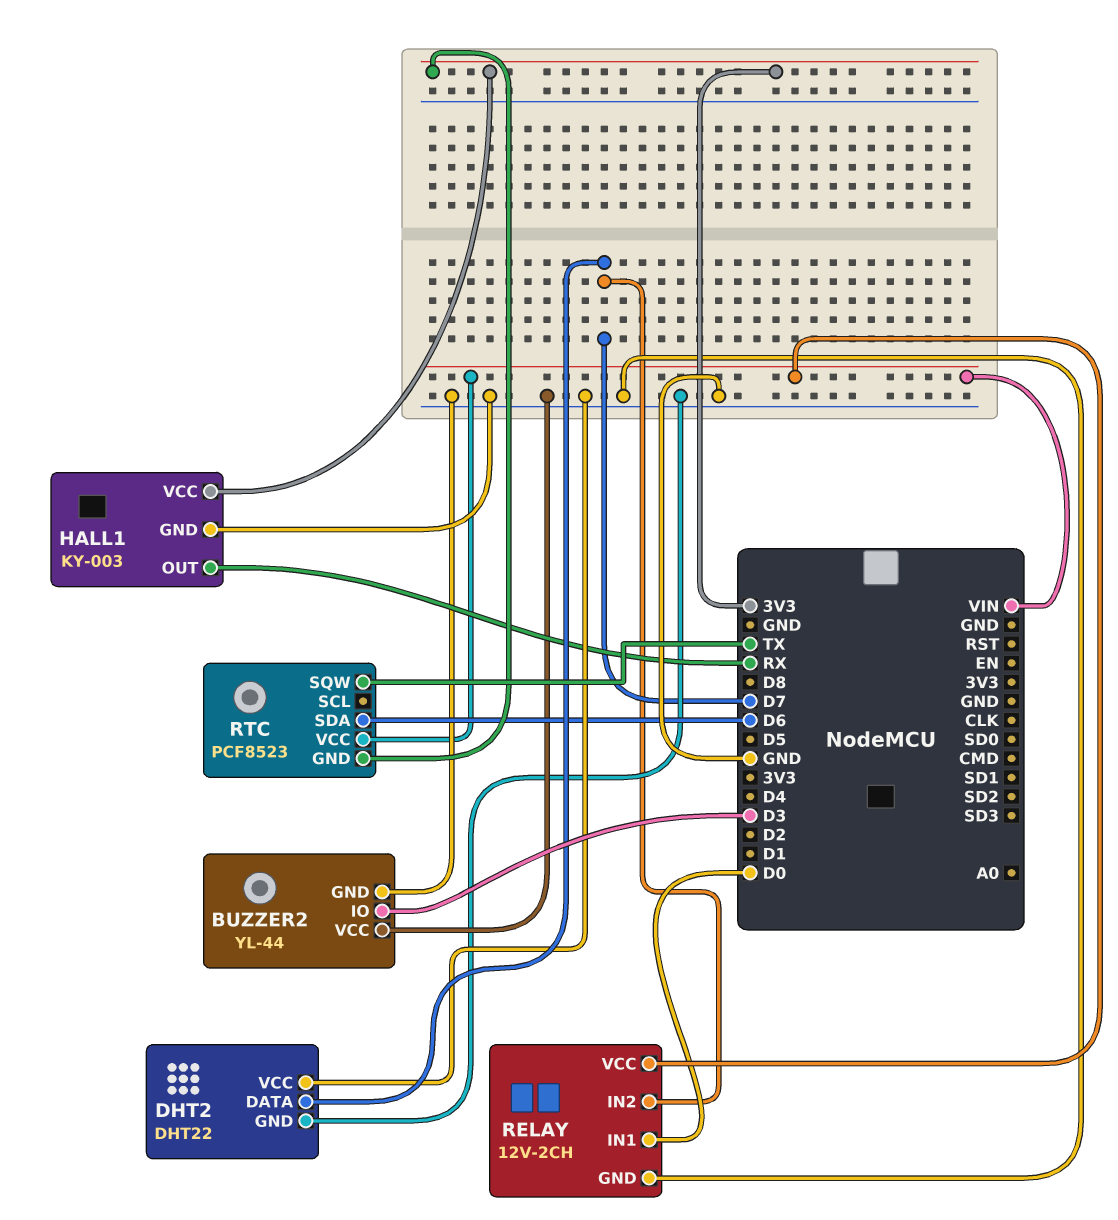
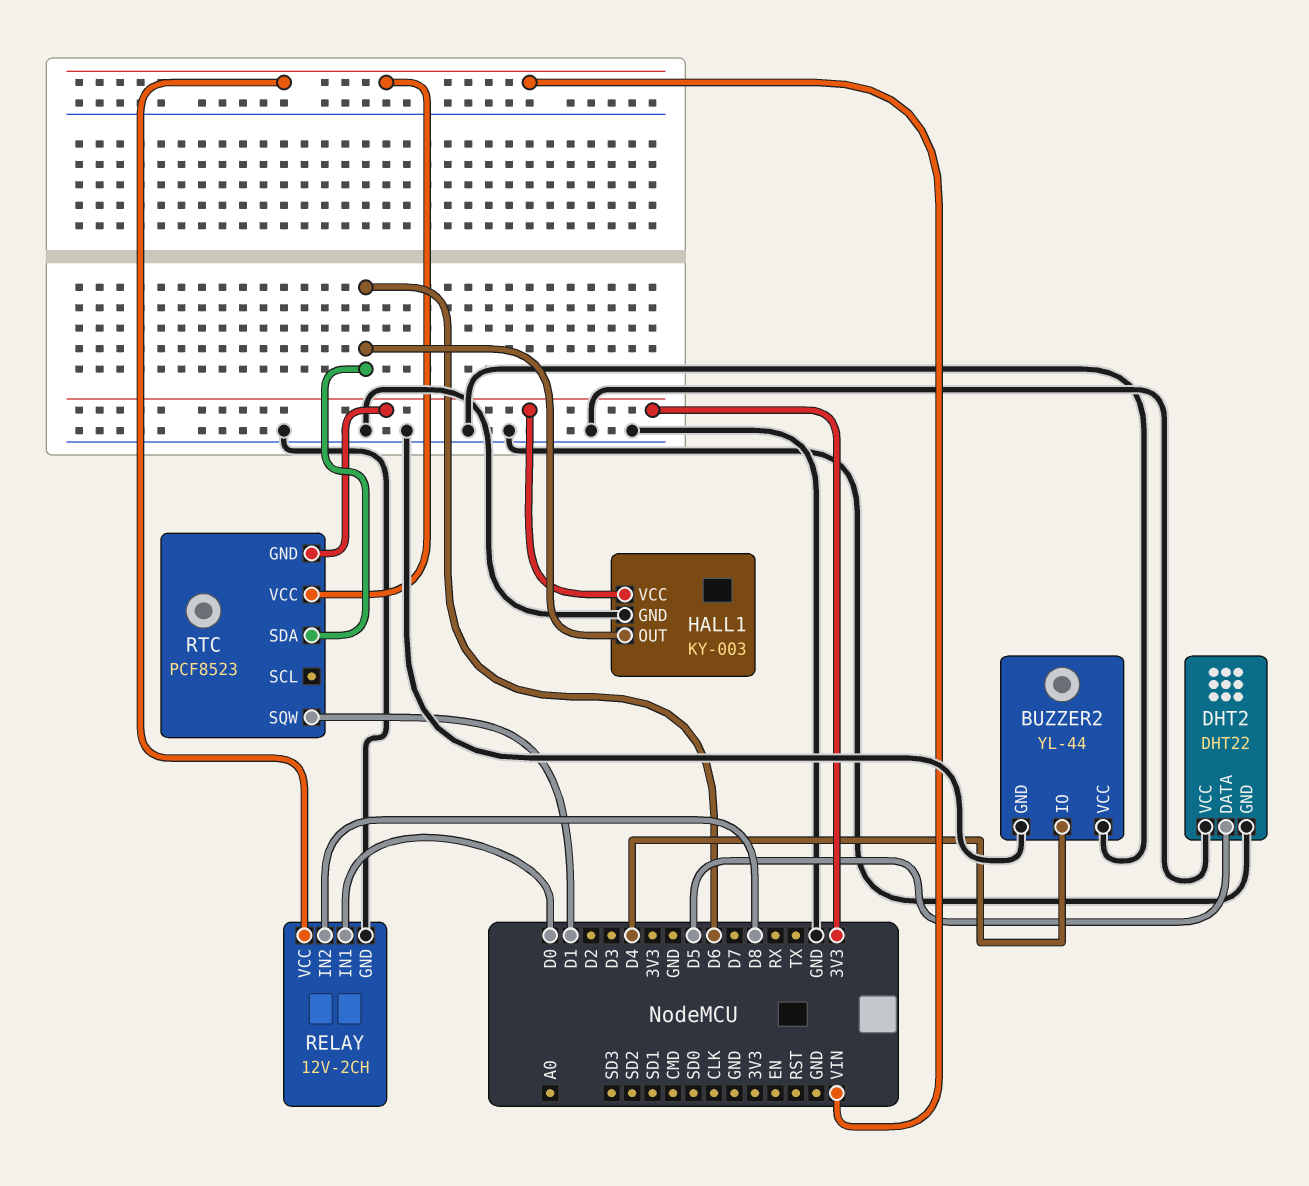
BUZZER2 pin IO: D3 -> D4
DHT2 pin DATA: D7 -> D5
HALL1 pin OUT: RX -> D6
RELAY pin IN2: D7 -> D8
RTC pin SQW: TX -> D1

